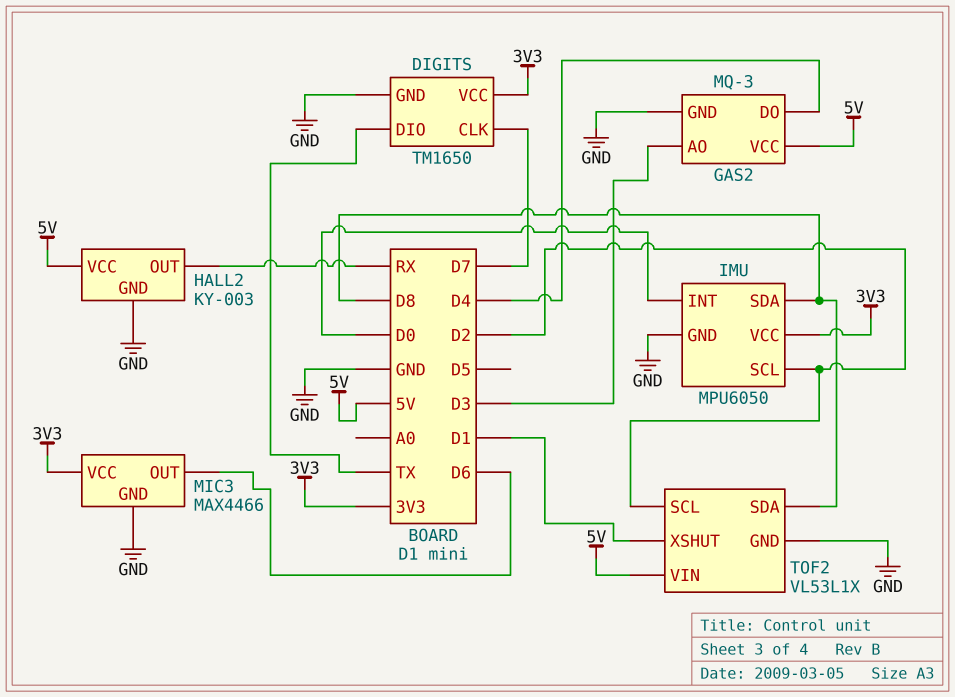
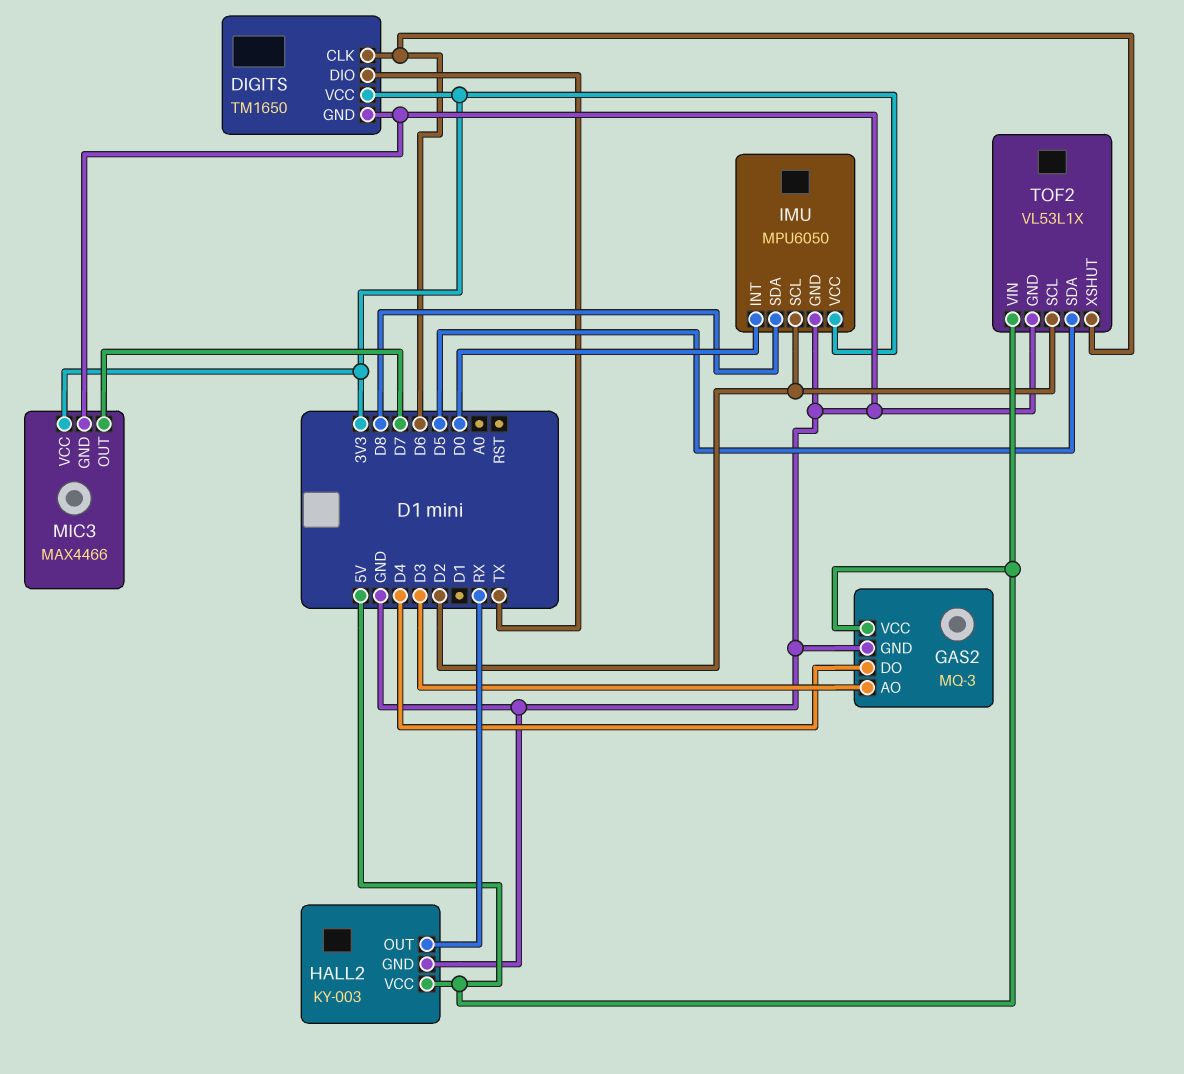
DIGITS pin CLK: D7 -> D6
MIC3 pin OUT: D6 -> D7
TOF2 pin SDA: D8 -> D5
TOF2 pin XSHUT: D1 -> D6

